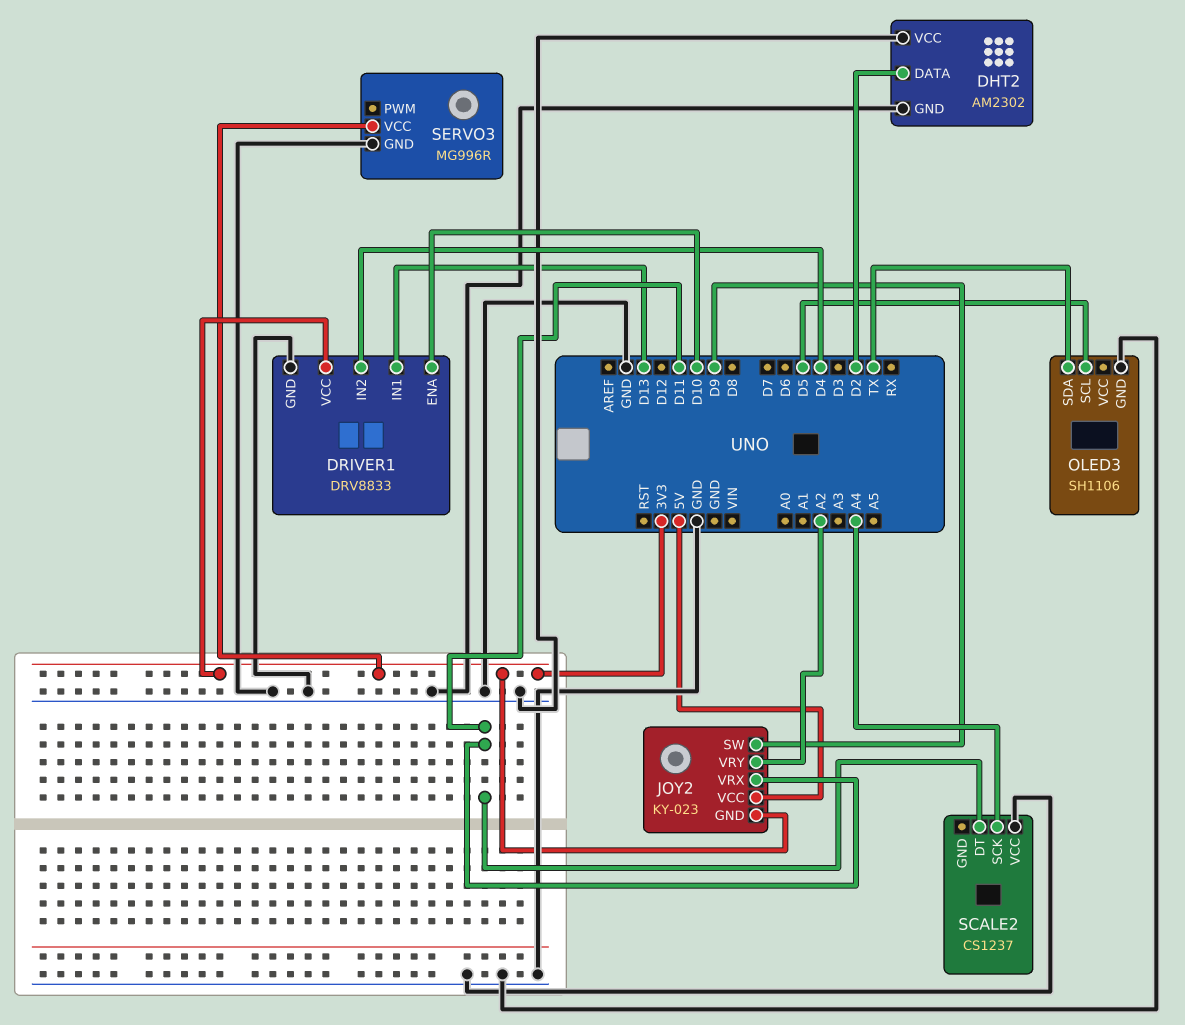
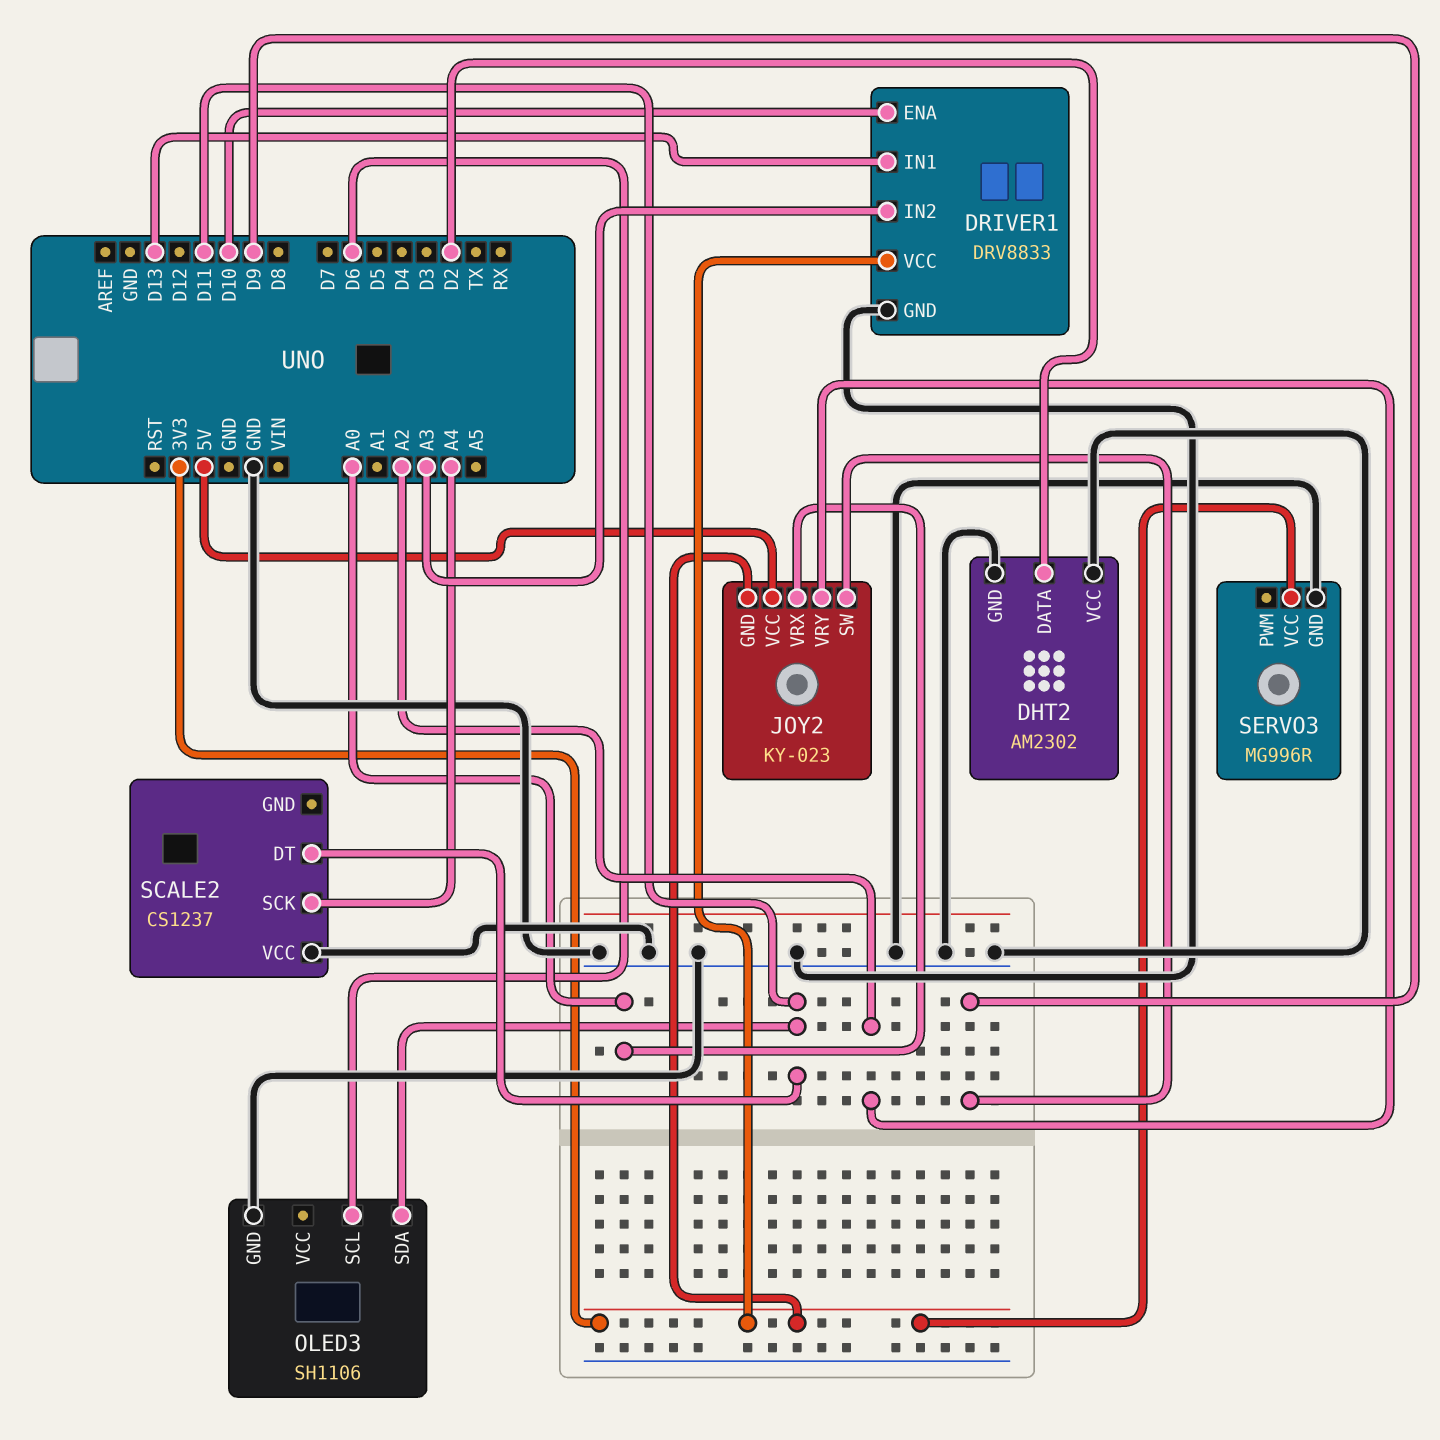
DRIVER1 pin IN2: D4 -> A3
JOY2 pin VRX: D11 -> A0
OLED3 pin SCL: D5 -> D6
OLED3 pin SDA: TX -> D11

